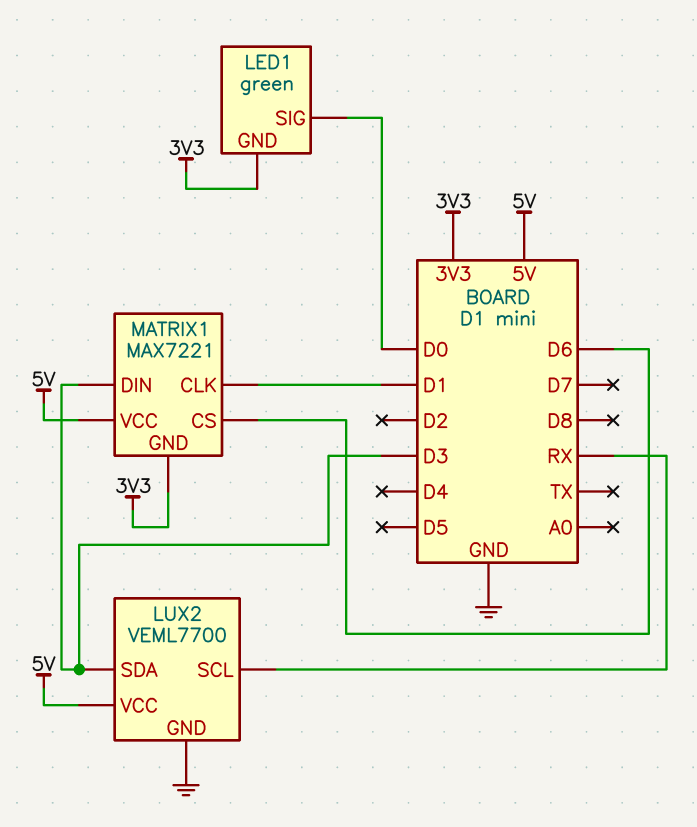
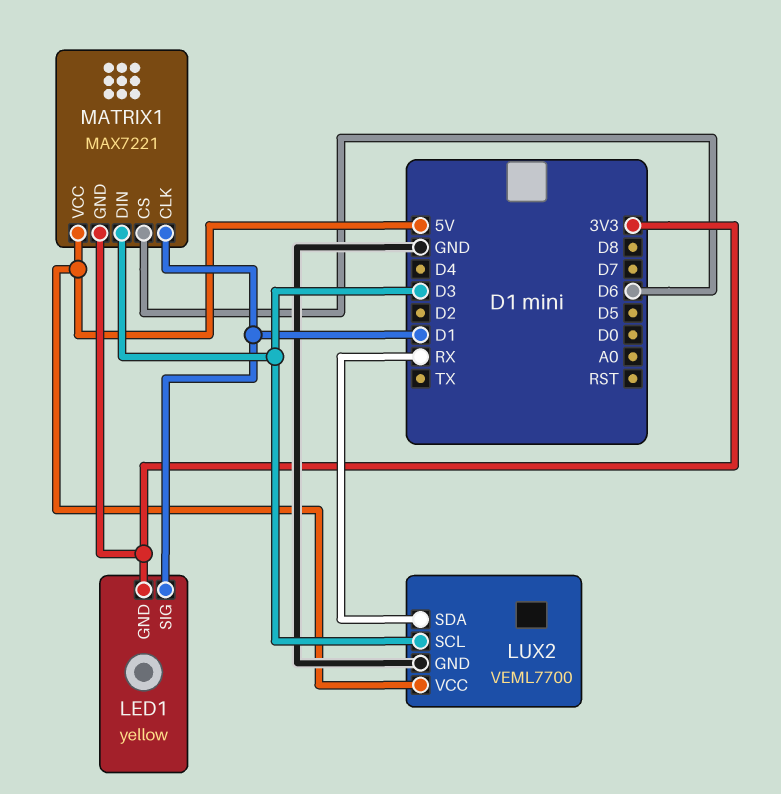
LED1: green -> yellow
LED1 pin SIG: D0 -> D1
LUX2 pin SCL: RX -> D3
LUX2 pin SDA: D3 -> RX

